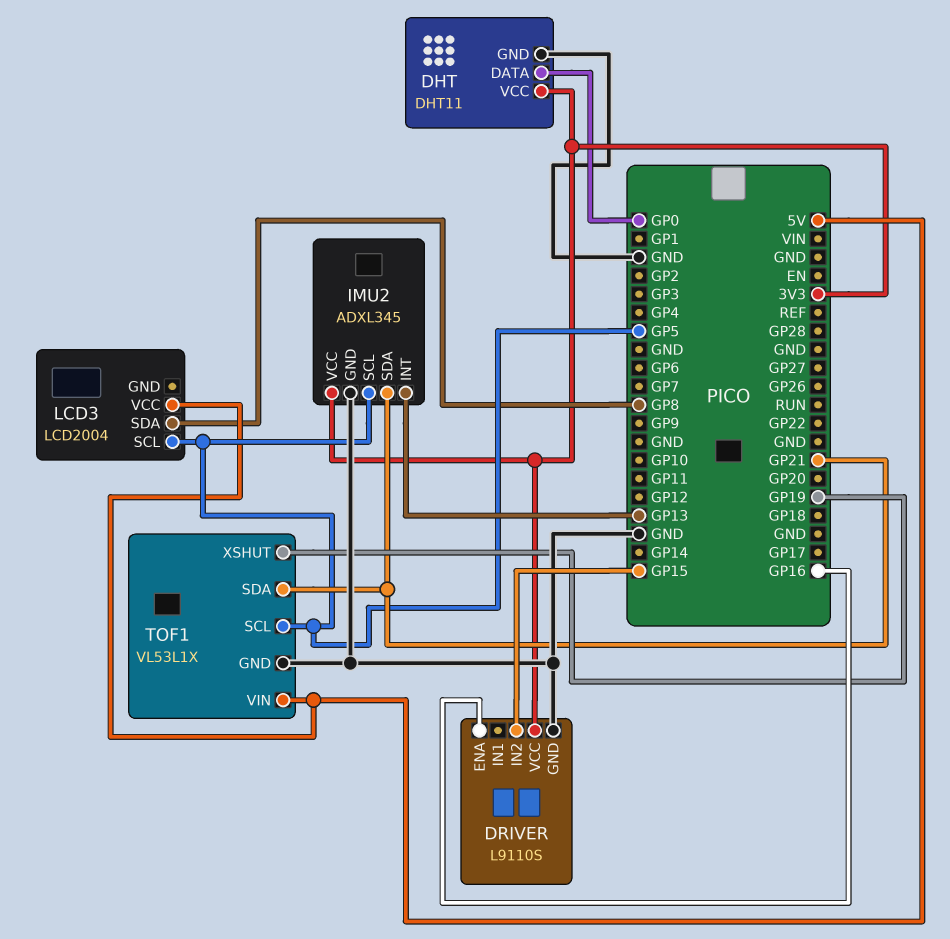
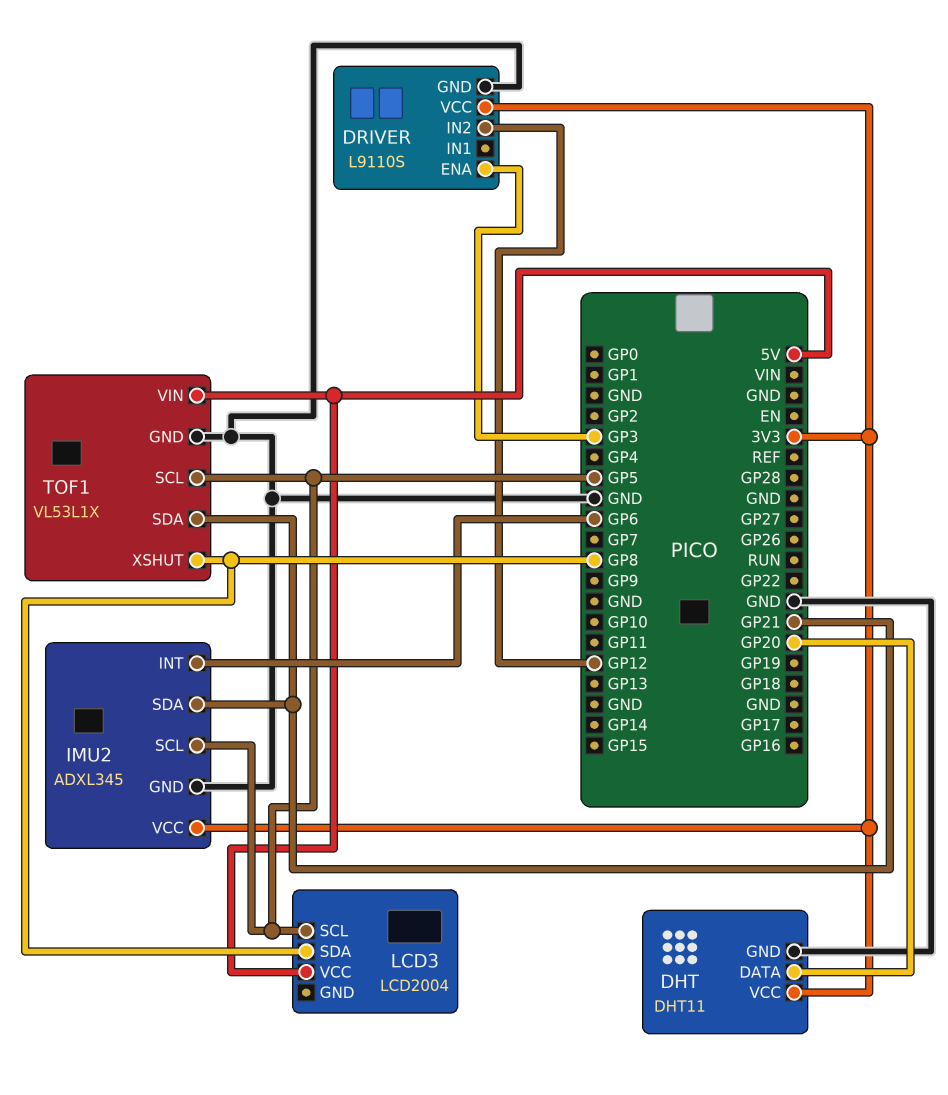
DHT pin DATA: GP0 -> GP20
DRIVER pin ENA: GP16 -> GP3
DRIVER pin IN2: GP15 -> GP12
IMU2 pin INT: GP13 -> GP6
TOF1 pin XSHUT: GP19 -> GP8

